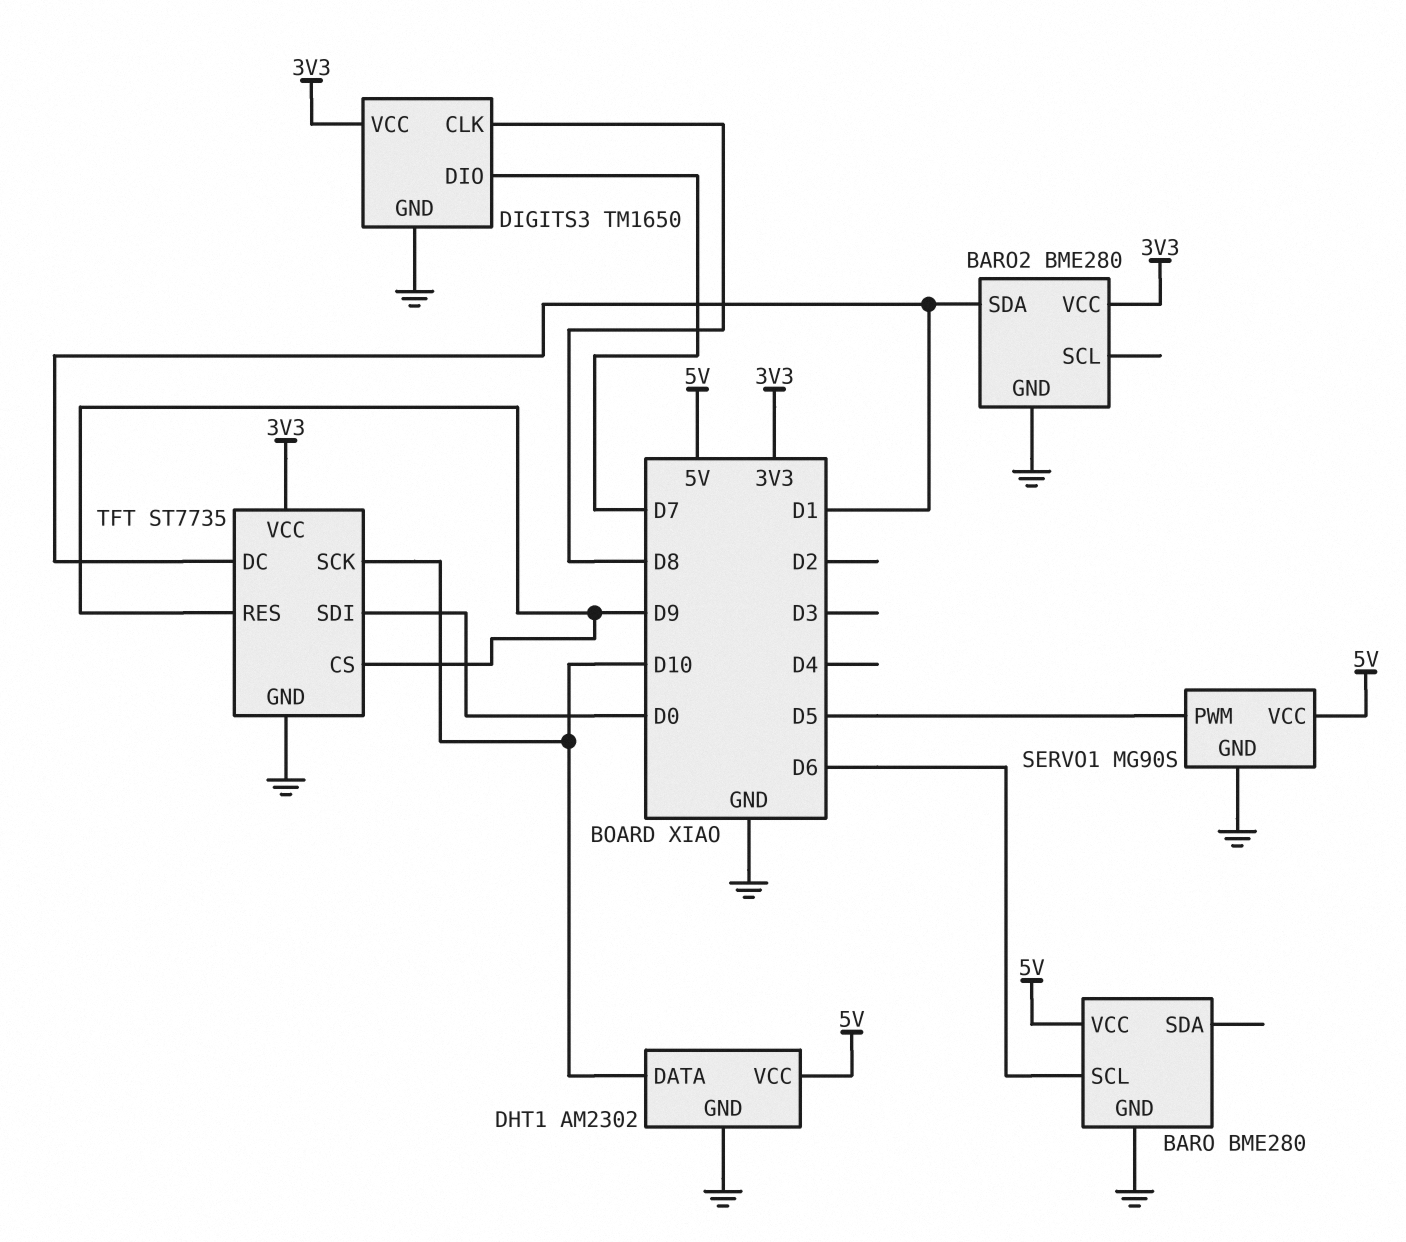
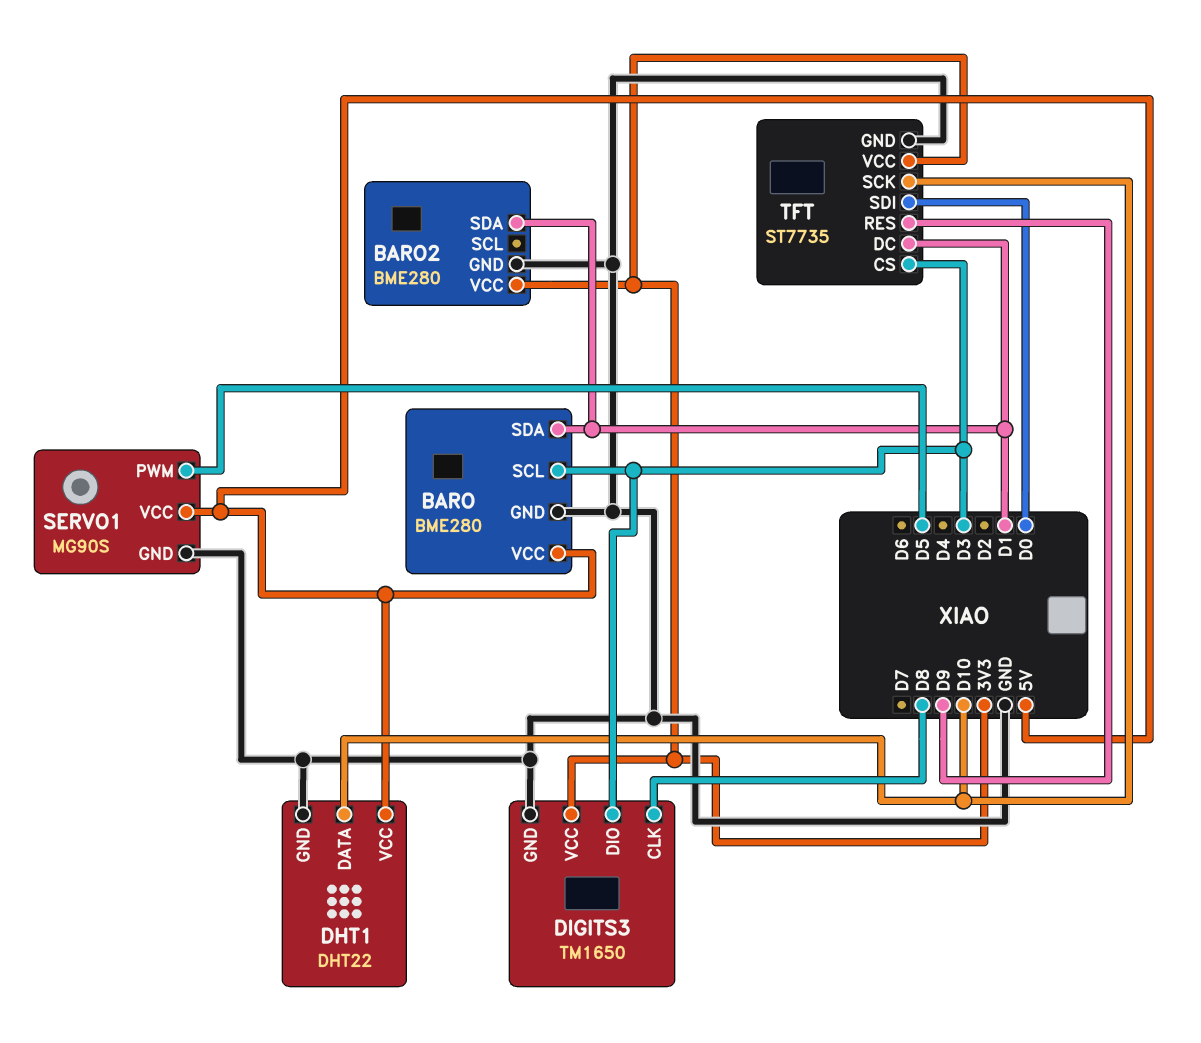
BARO pin SCL: D6 -> D3
BARO pin SDA: none -> D1
DHT1: AM2302 -> DHT22
DIGITS3 pin DIO: D7 -> D3
TFT pin CS: D9 -> D3

